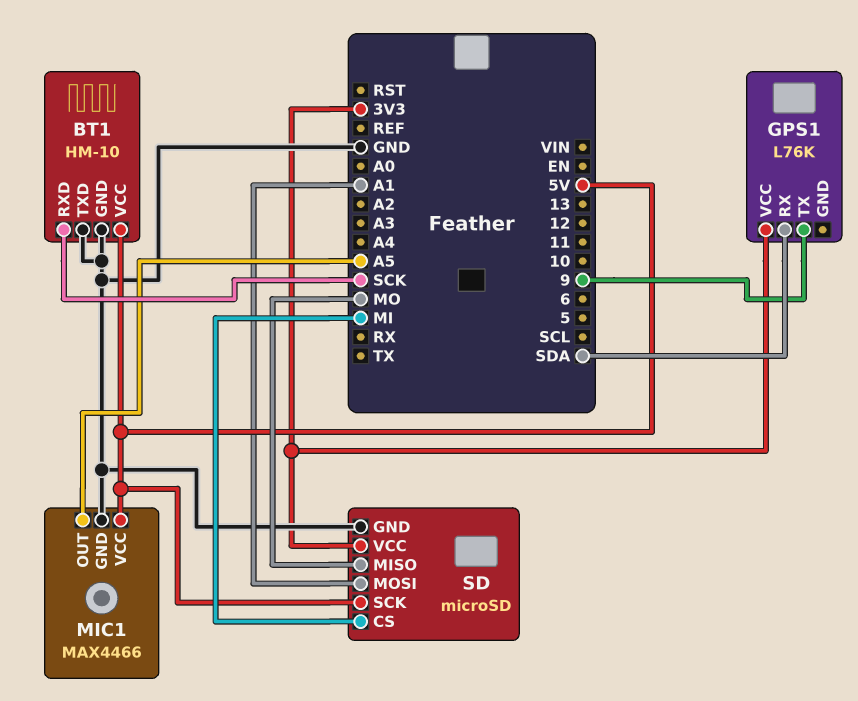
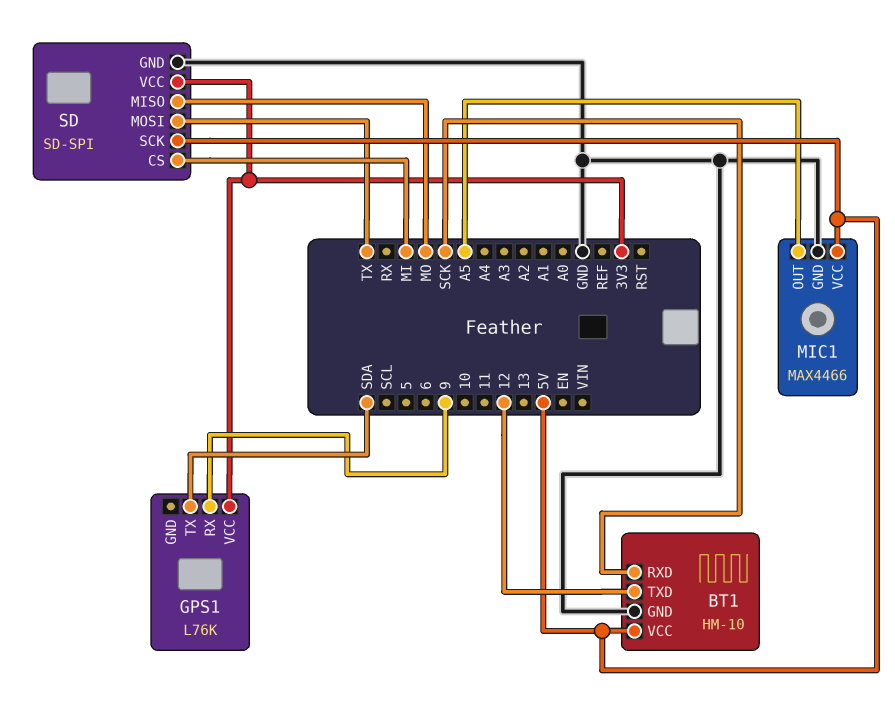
BT1 pin TXD: GND -> 12
GPS1 pin RX: SDA -> 9
GPS1 pin TX: 9 -> SDA
SD: microSD -> SD-SPI
SD pin MOSI: A1 -> TX

